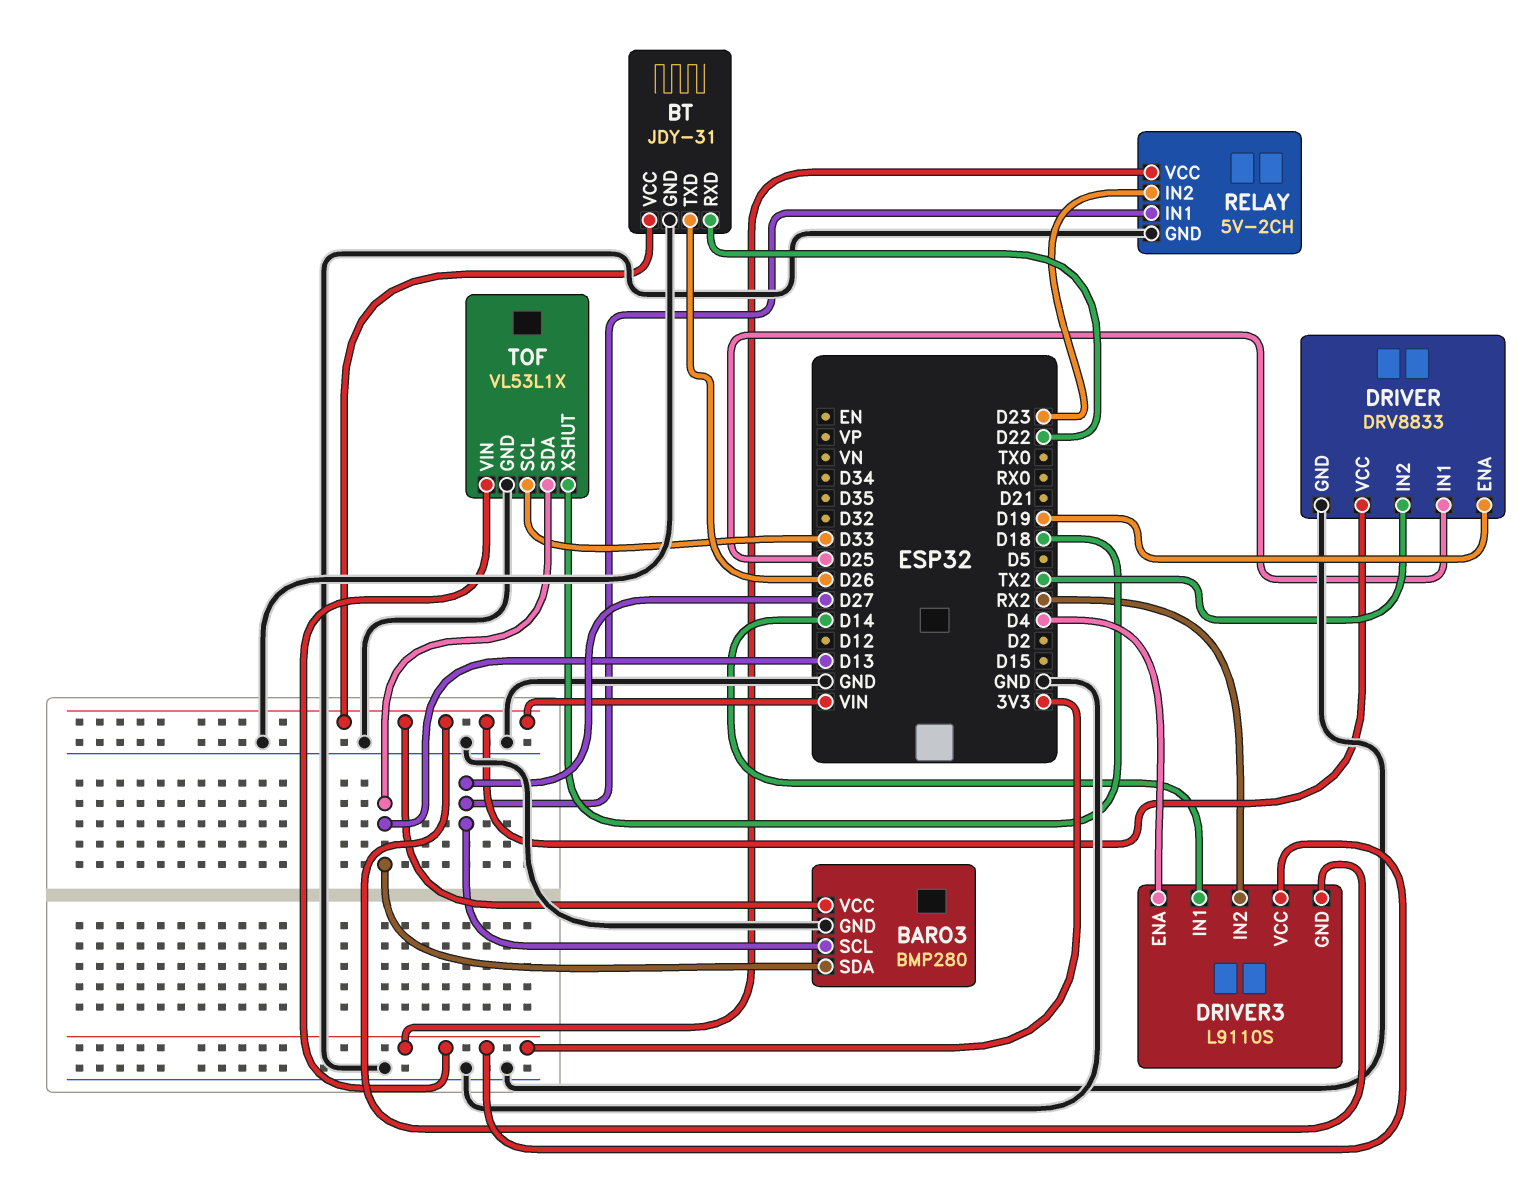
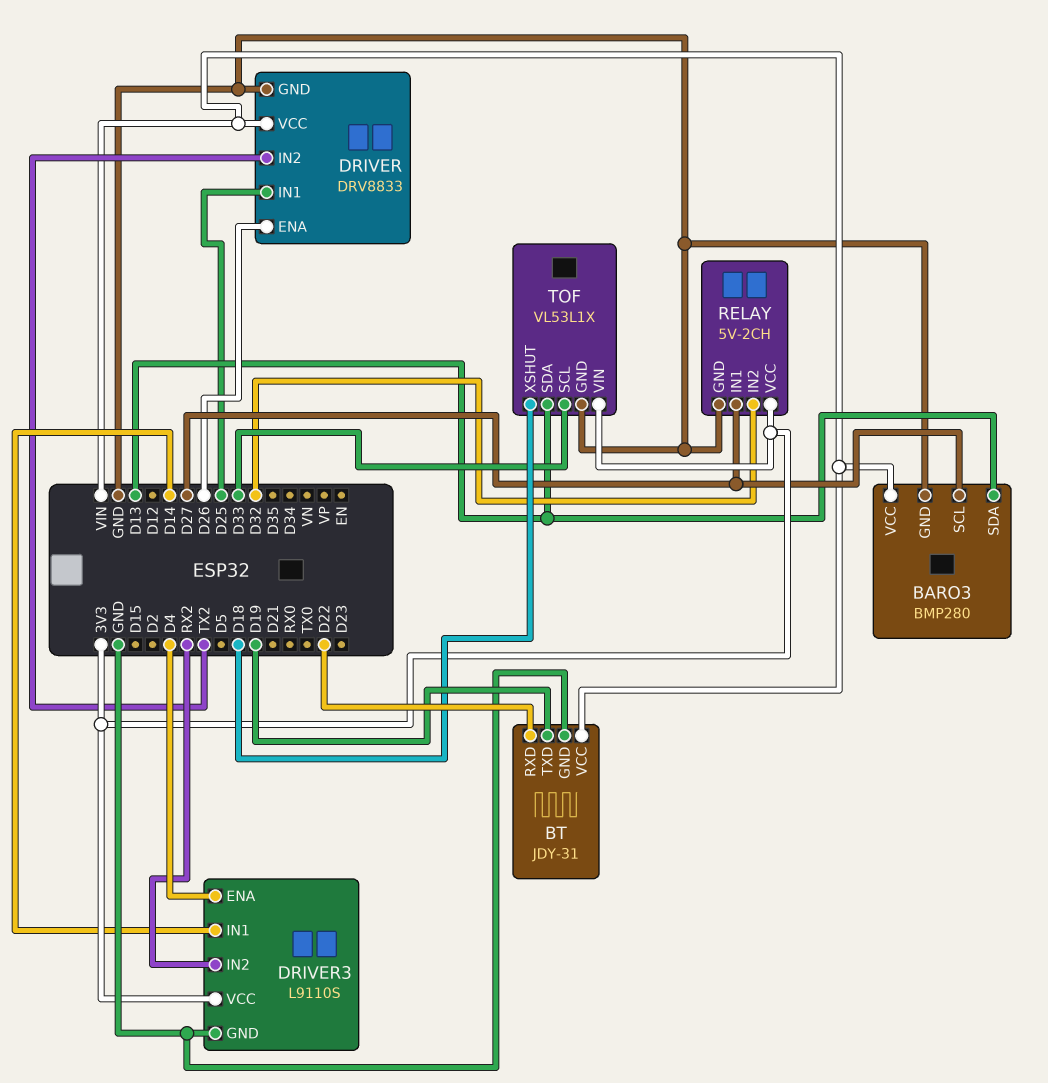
BT pin TXD: D26 -> D19
DRIVER pin ENA: D19 -> D26
DRIVER3 pin GND: VIN -> GND
RELAY pin IN2: D23 -> D32

